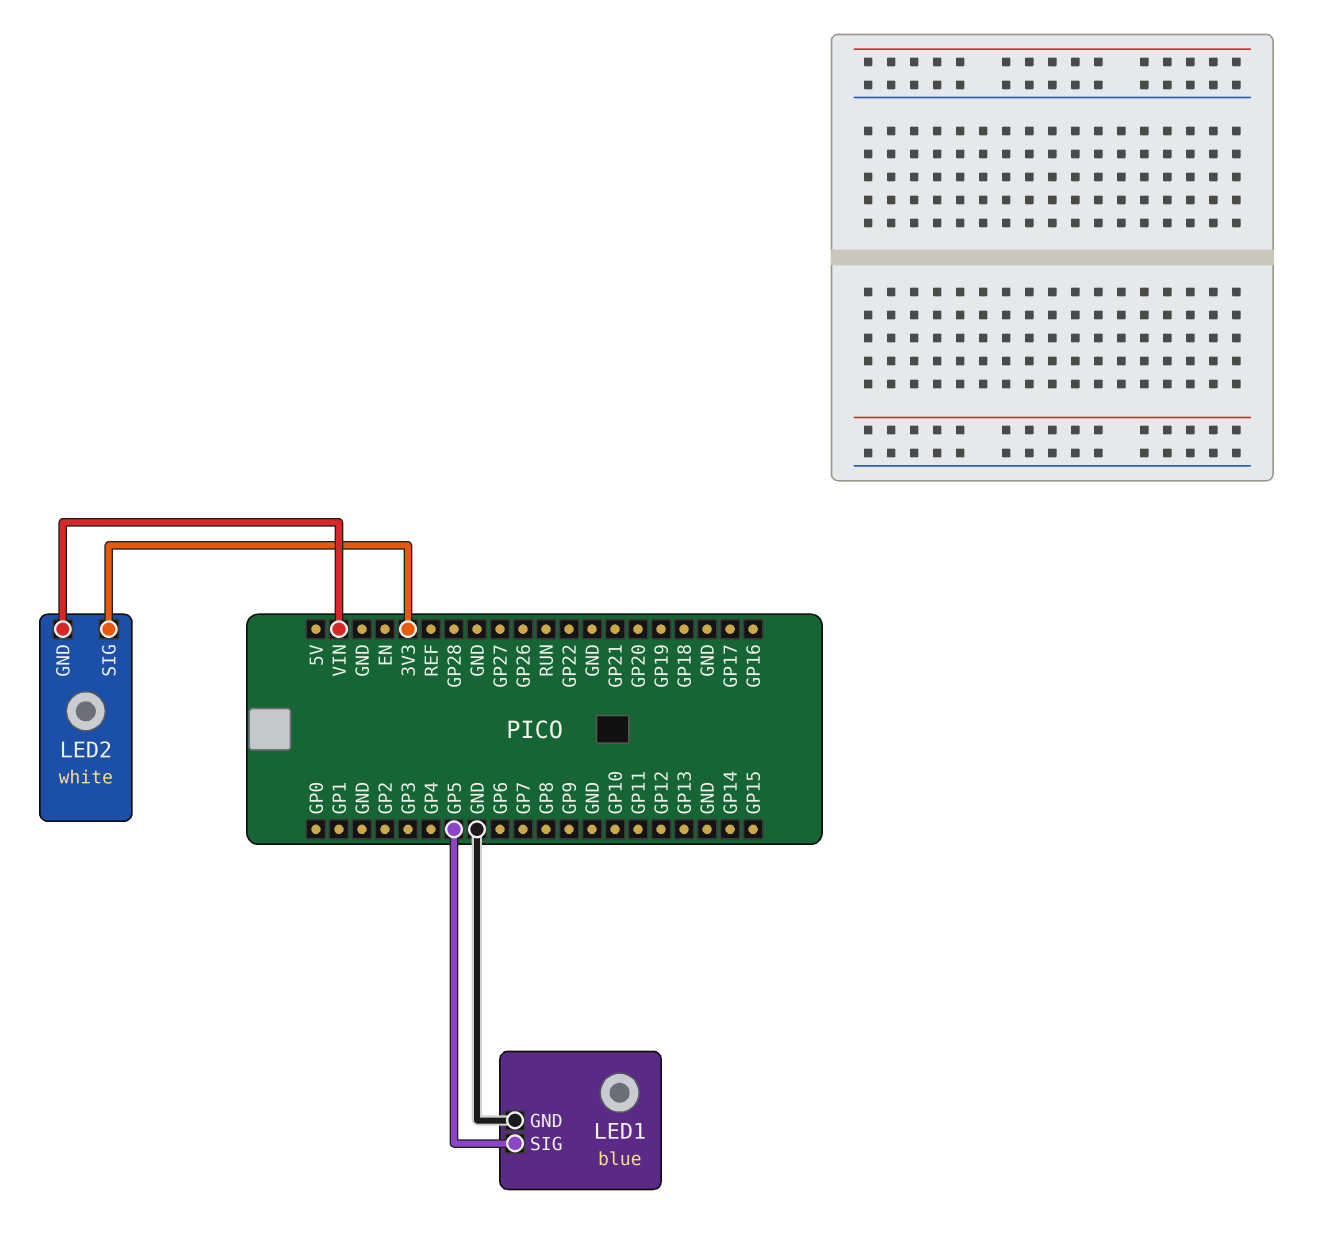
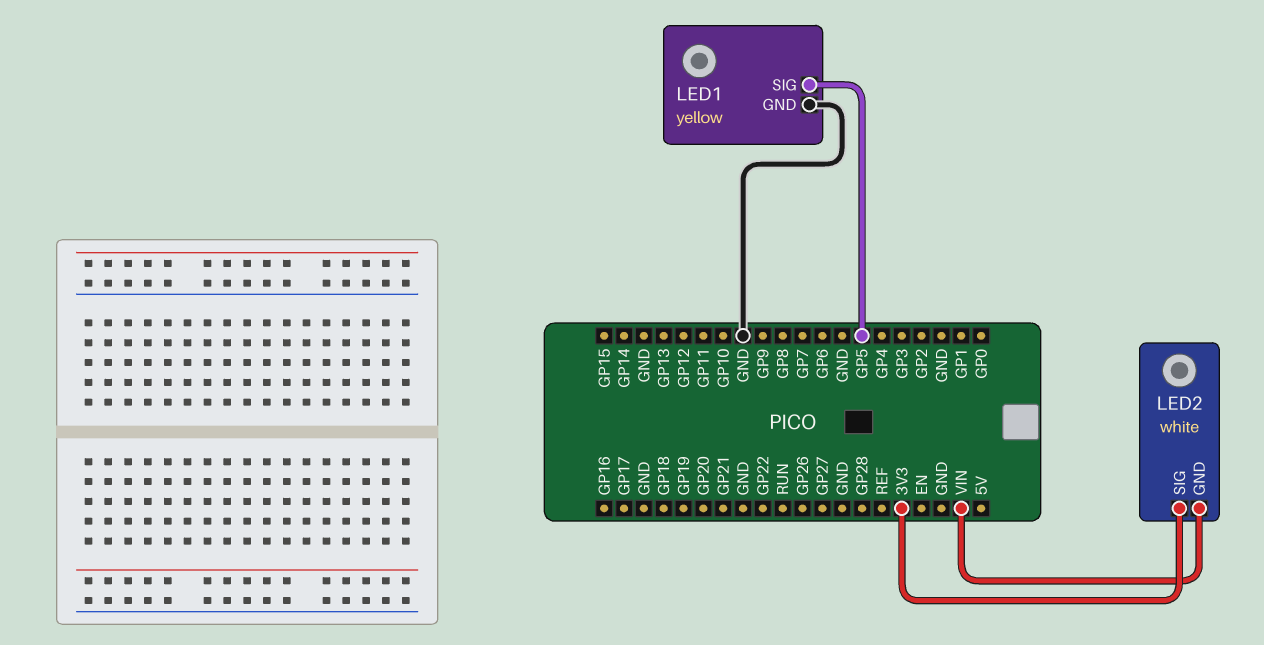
LED1: blue -> yellow

